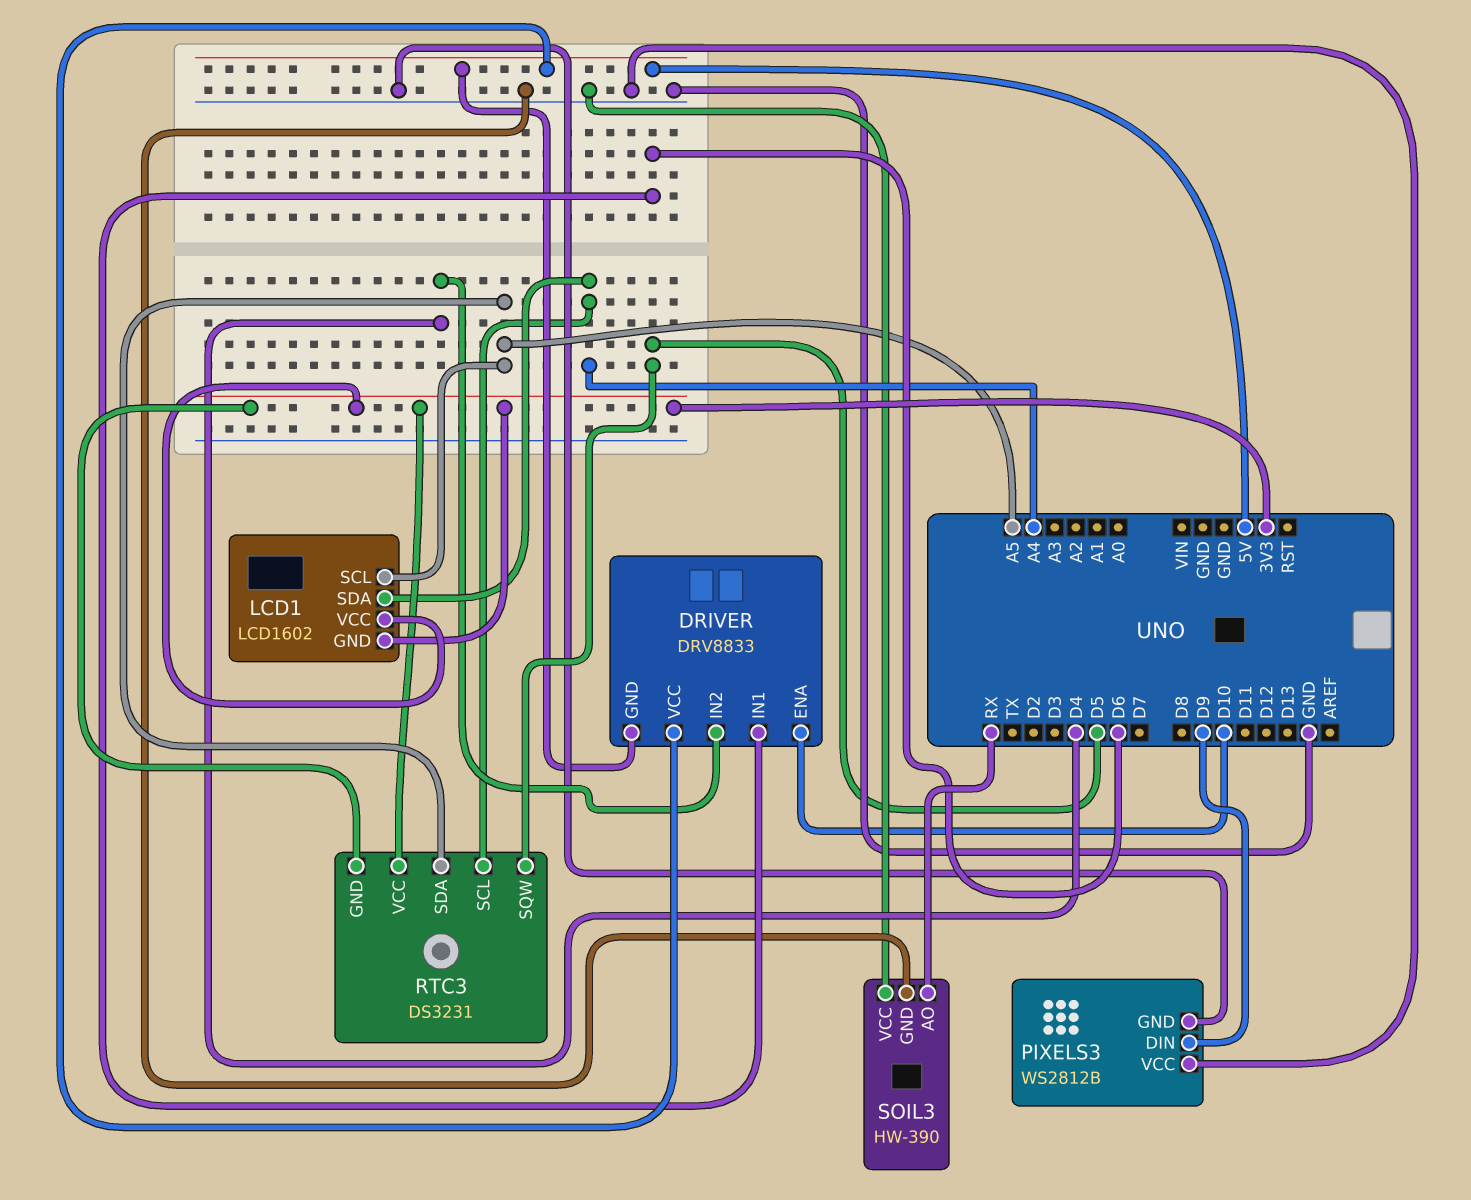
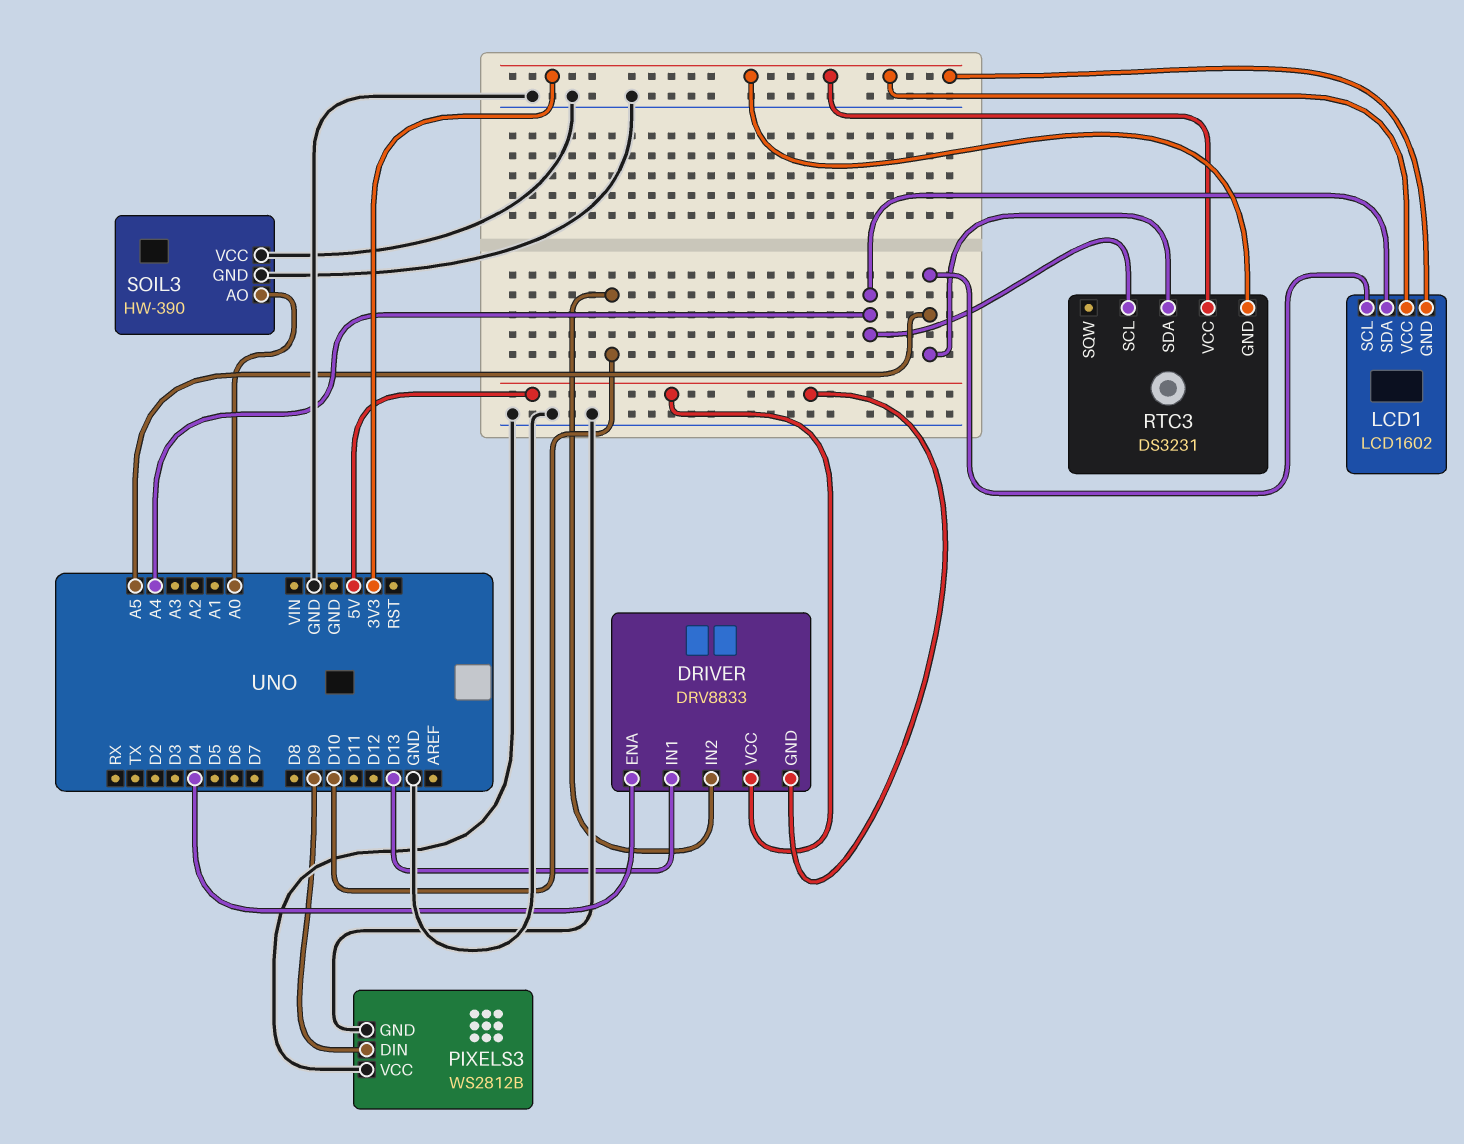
DRIVER pin ENA: D10 -> D4
DRIVER pin IN1: D6 -> D13
DRIVER pin IN2: D4 -> D10
RTC3 pin SQW: D5 -> none
SOIL3 pin AO: RX -> A0

